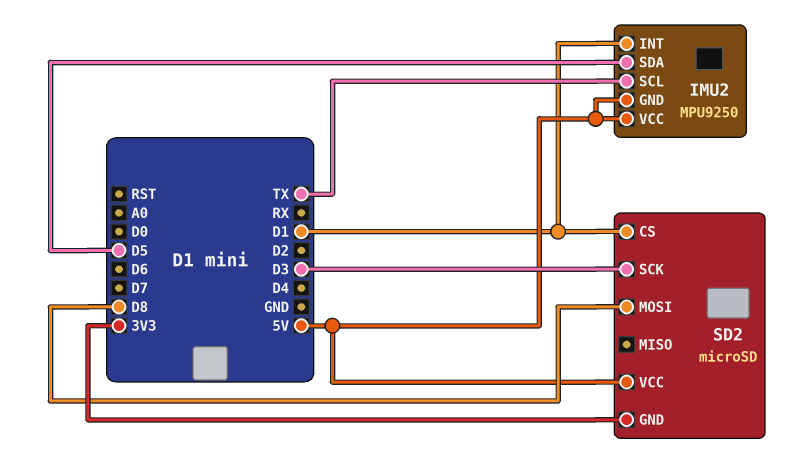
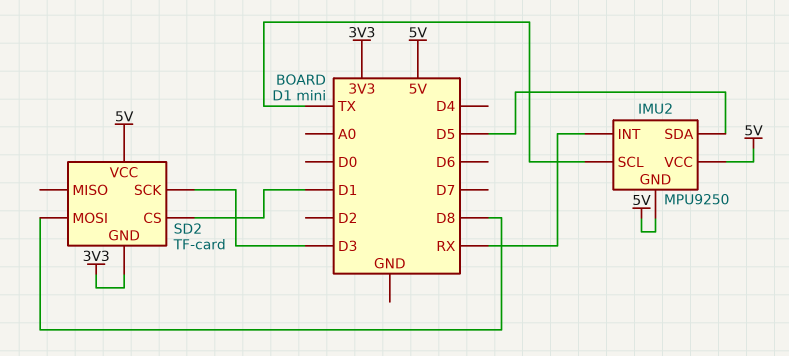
IMU2 pin INT: D1 -> RX
SD2: microSD -> TF-card

